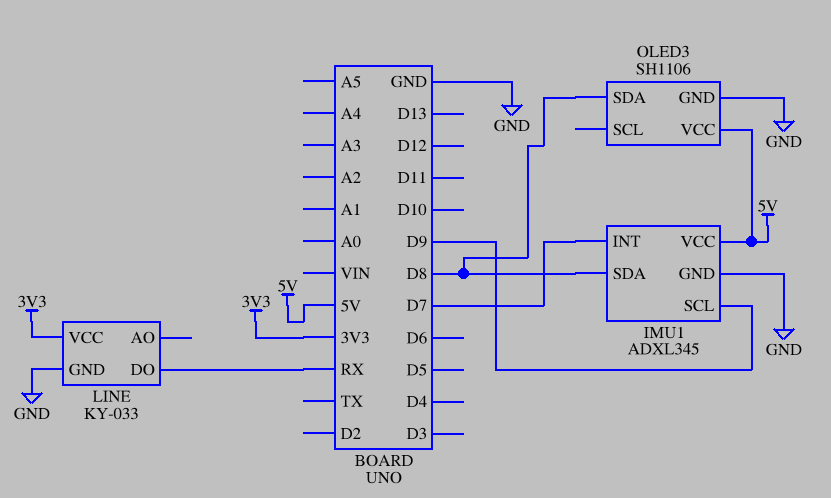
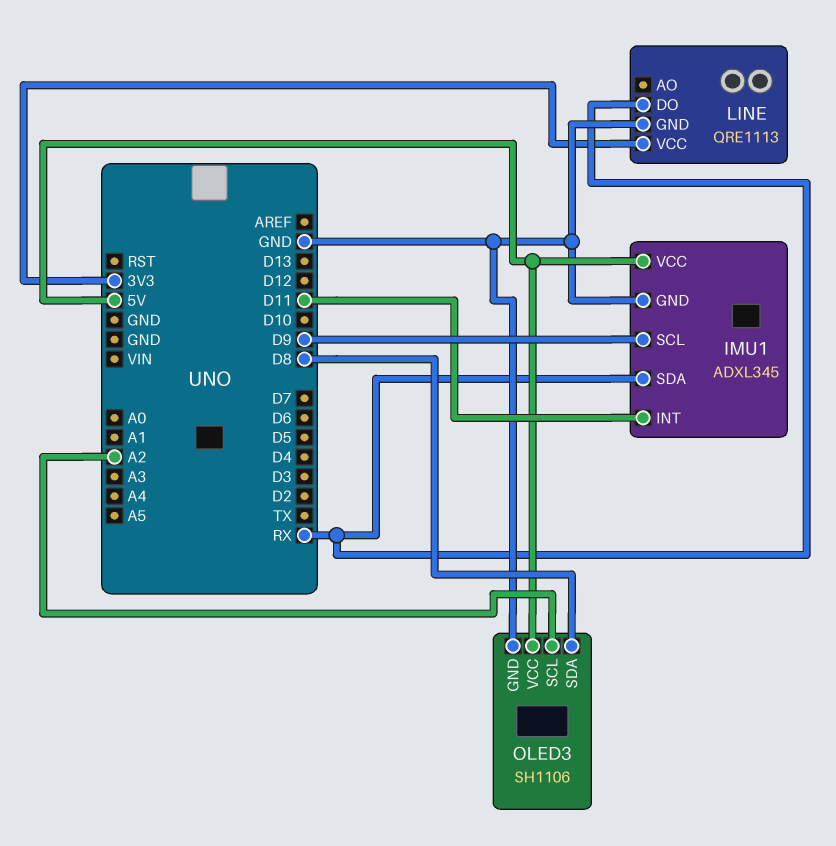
IMU1 pin INT: D7 -> D11
IMU1 pin SDA: D8 -> RX
LINE: KY-033 -> QRE1113
OLED3 pin SCL: none -> A2

